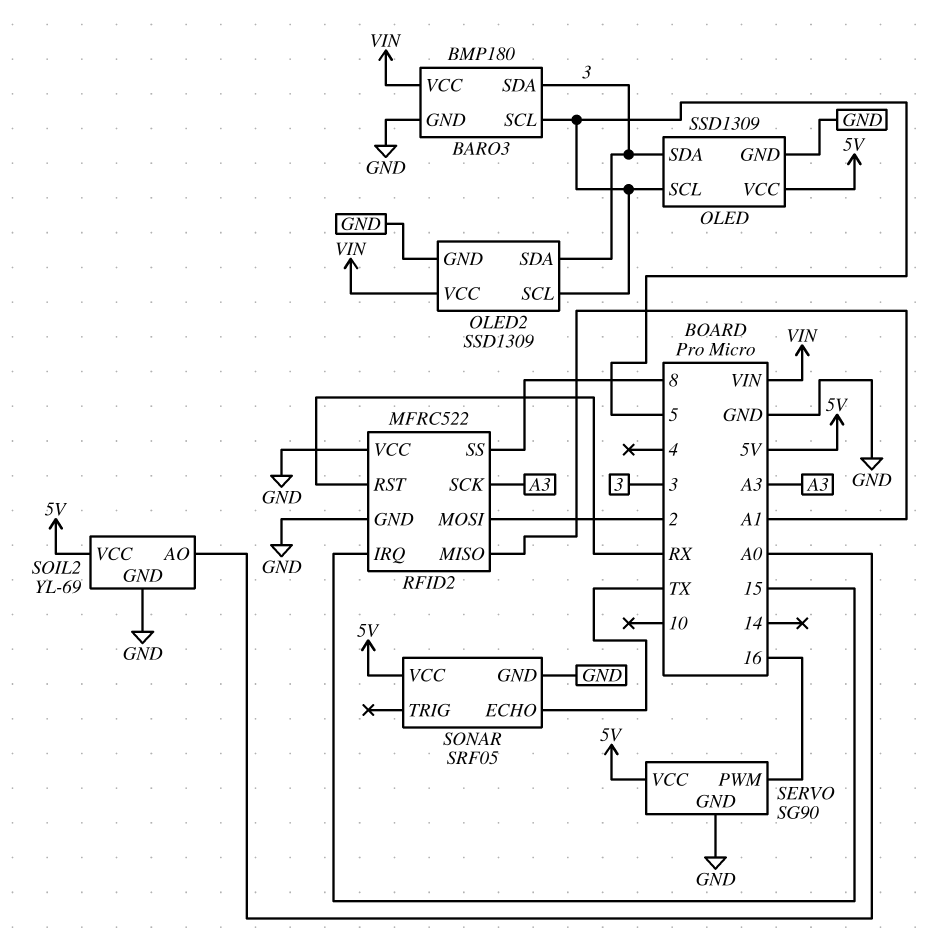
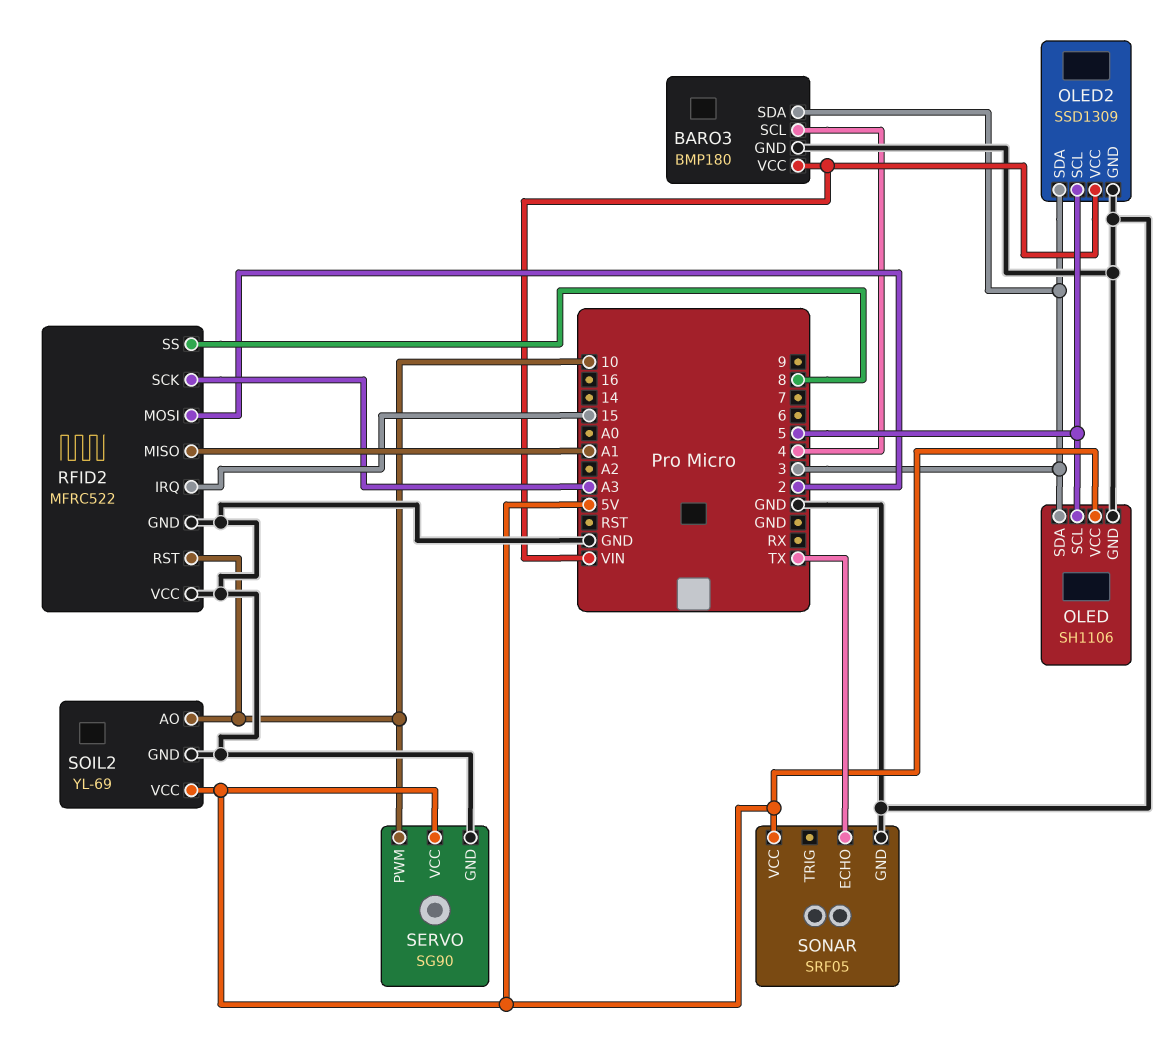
BARO3 pin SCL: 5 -> 4
OLED: SSD1309 -> SH1106
RFID2 pin RST: RX -> 10
SERVO pin PWM: 16 -> 10
SOIL2 pin AO: A0 -> 10

